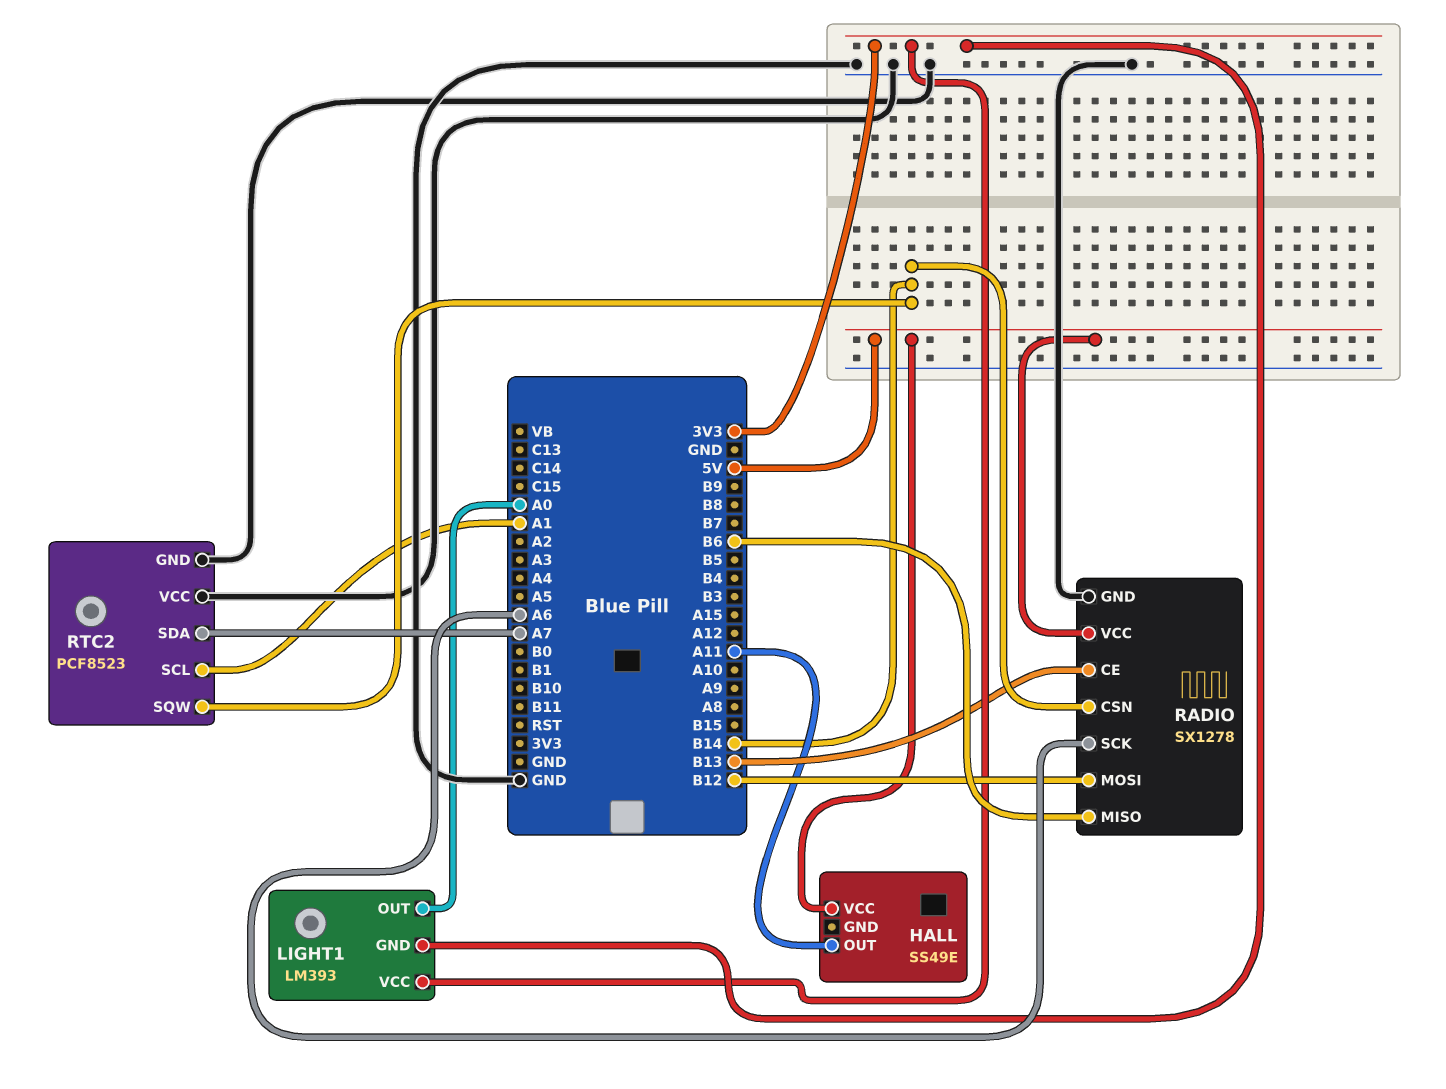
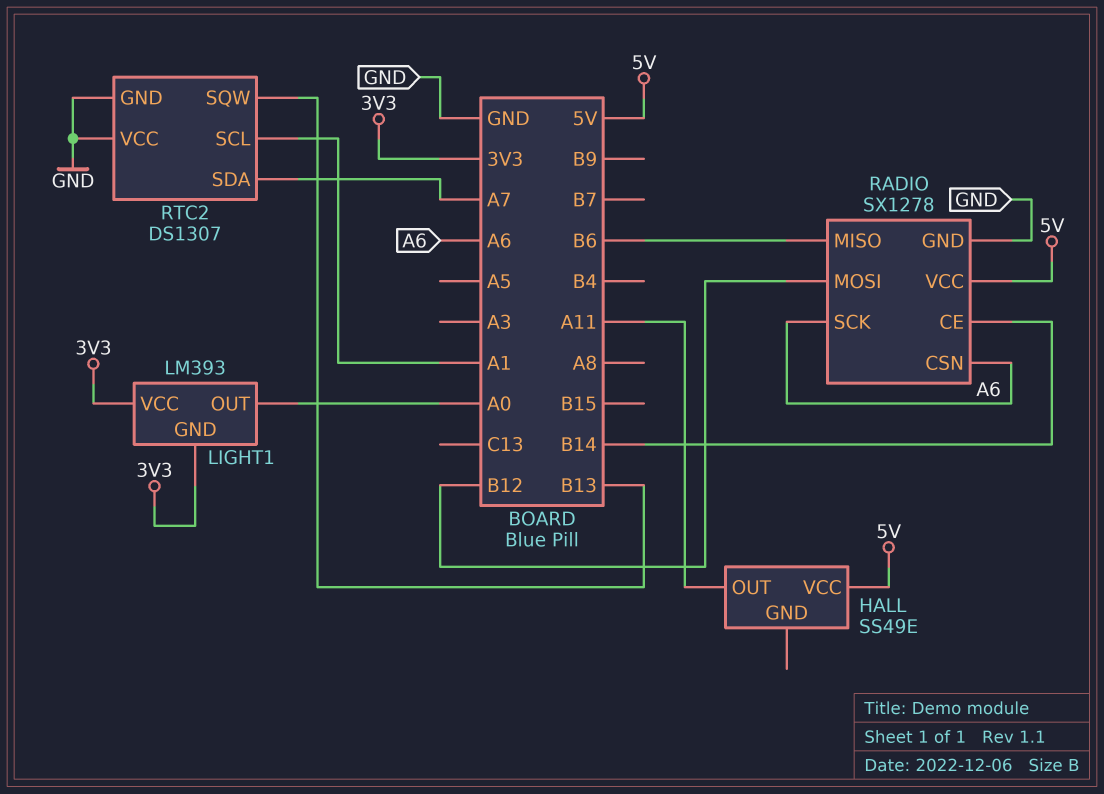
RADIO pin CE: B13 -> B14
RADIO pin CSN: B14 -> A6
RTC2: PCF8523 -> DS1307
RTC2 pin SQW: B14 -> B13

